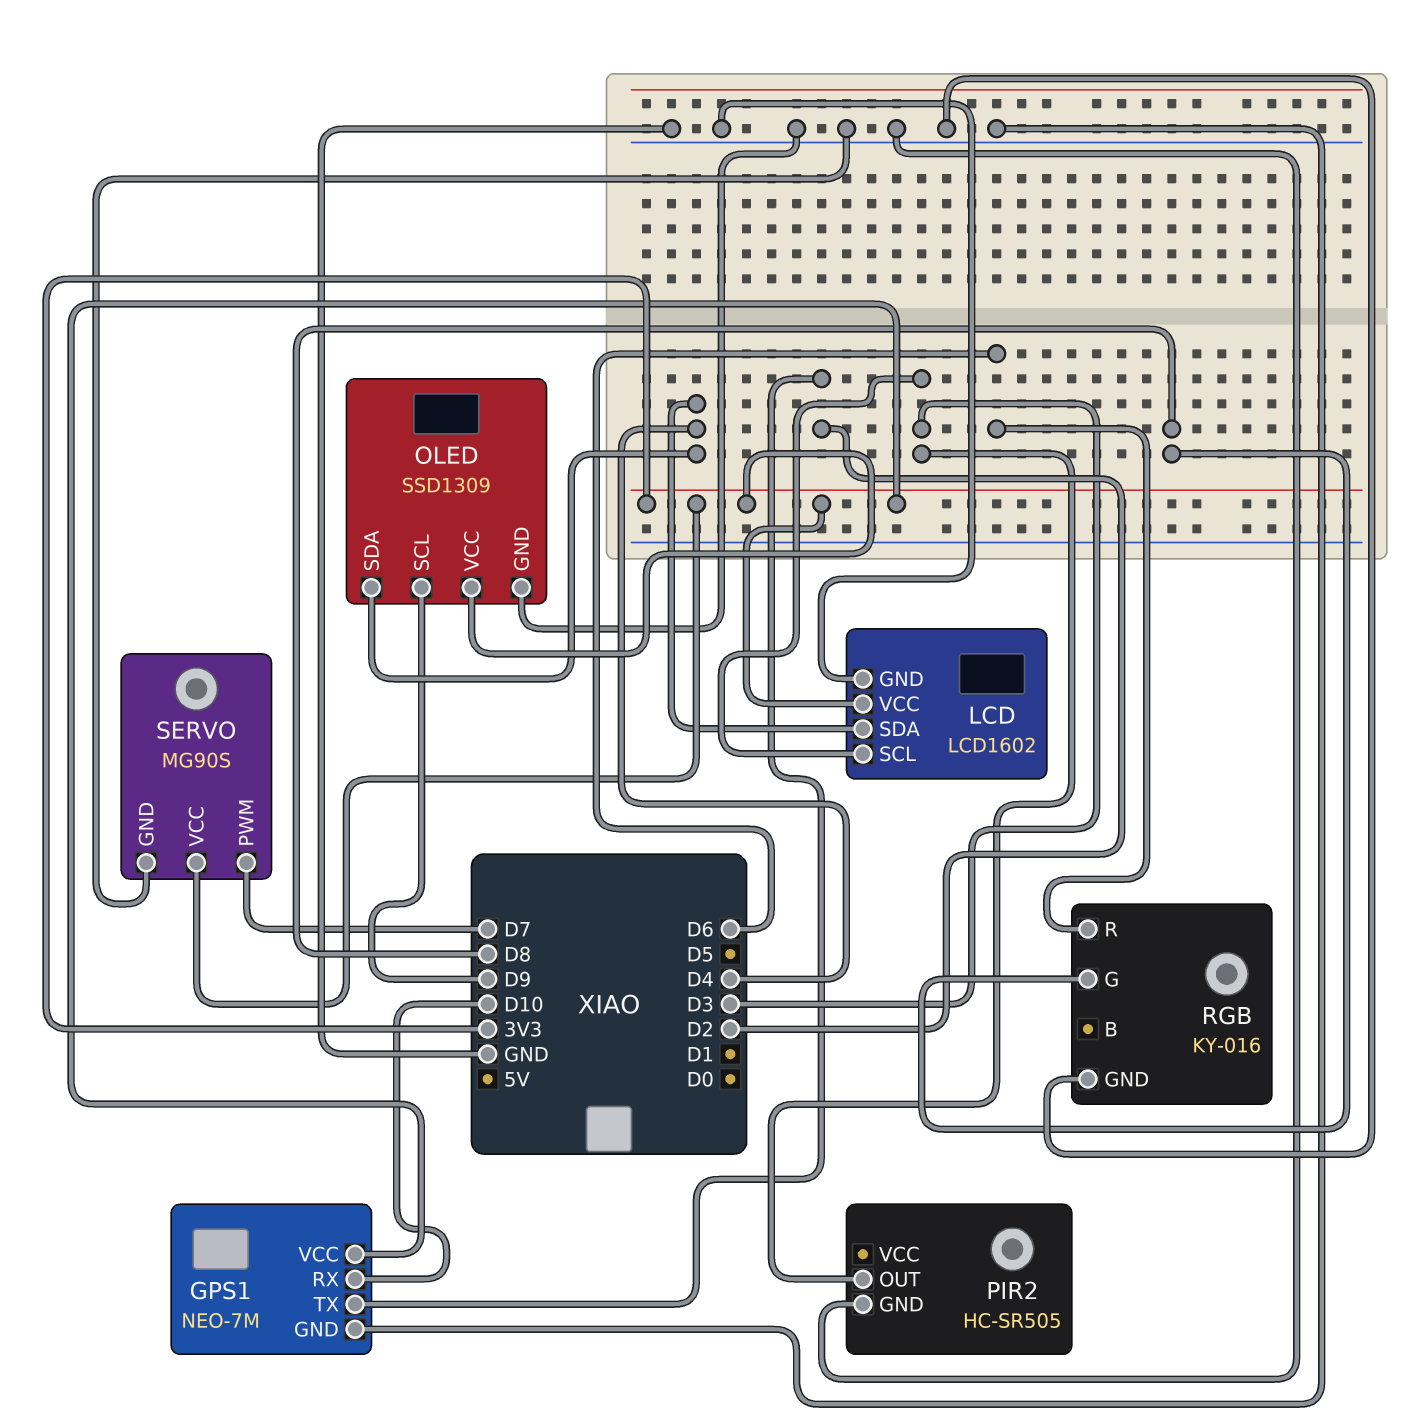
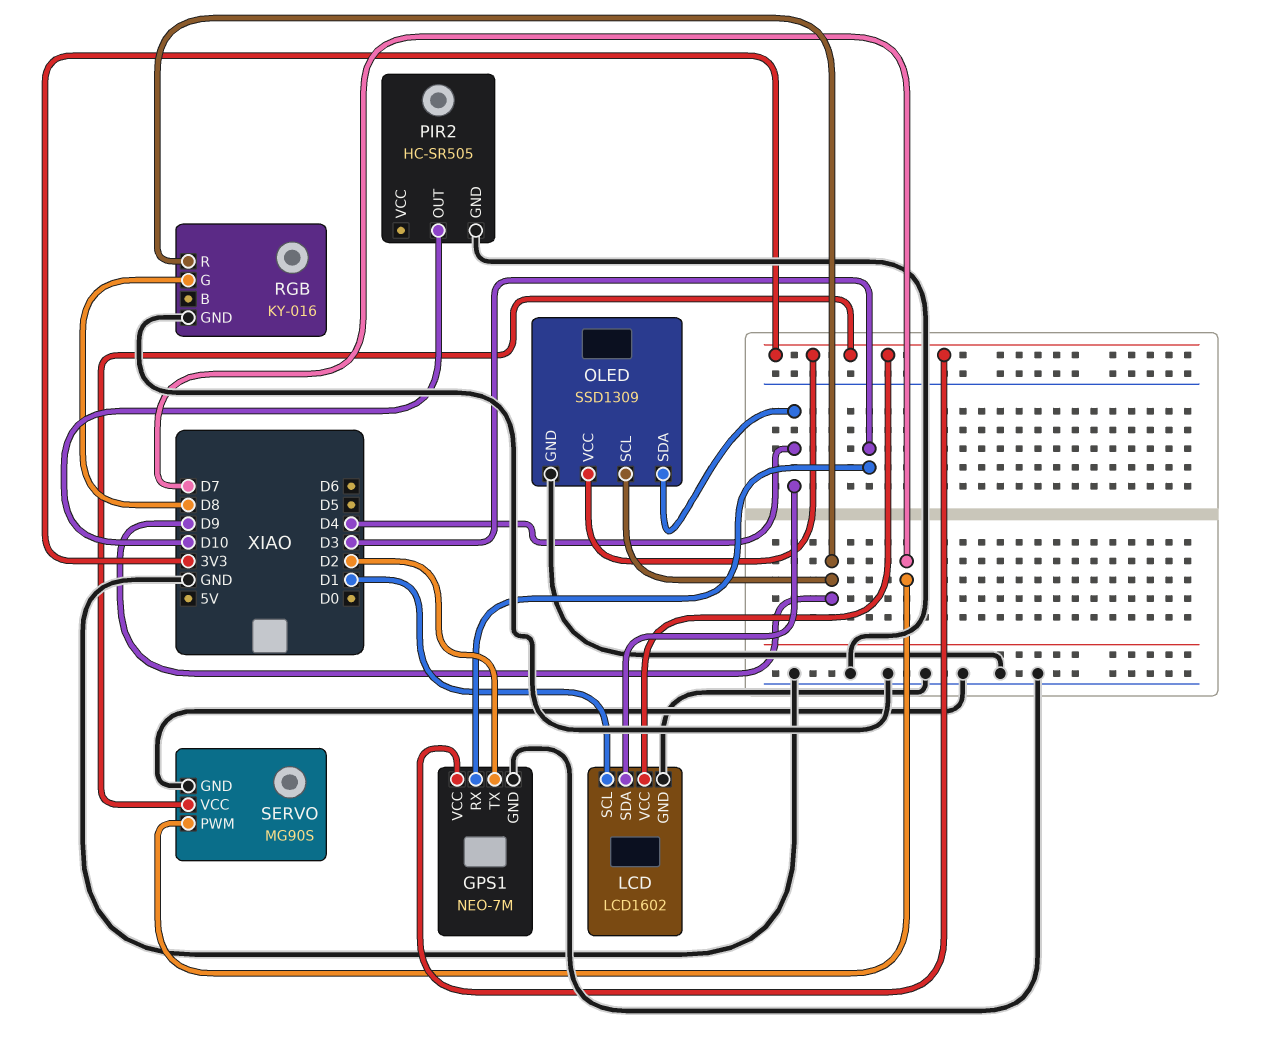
GPS1 pin RX: D10 -> D3
LCD pin SCL: D3 -> D1
PIR2 pin OUT: D3 -> D10
RGB pin R: D6 -> D9

